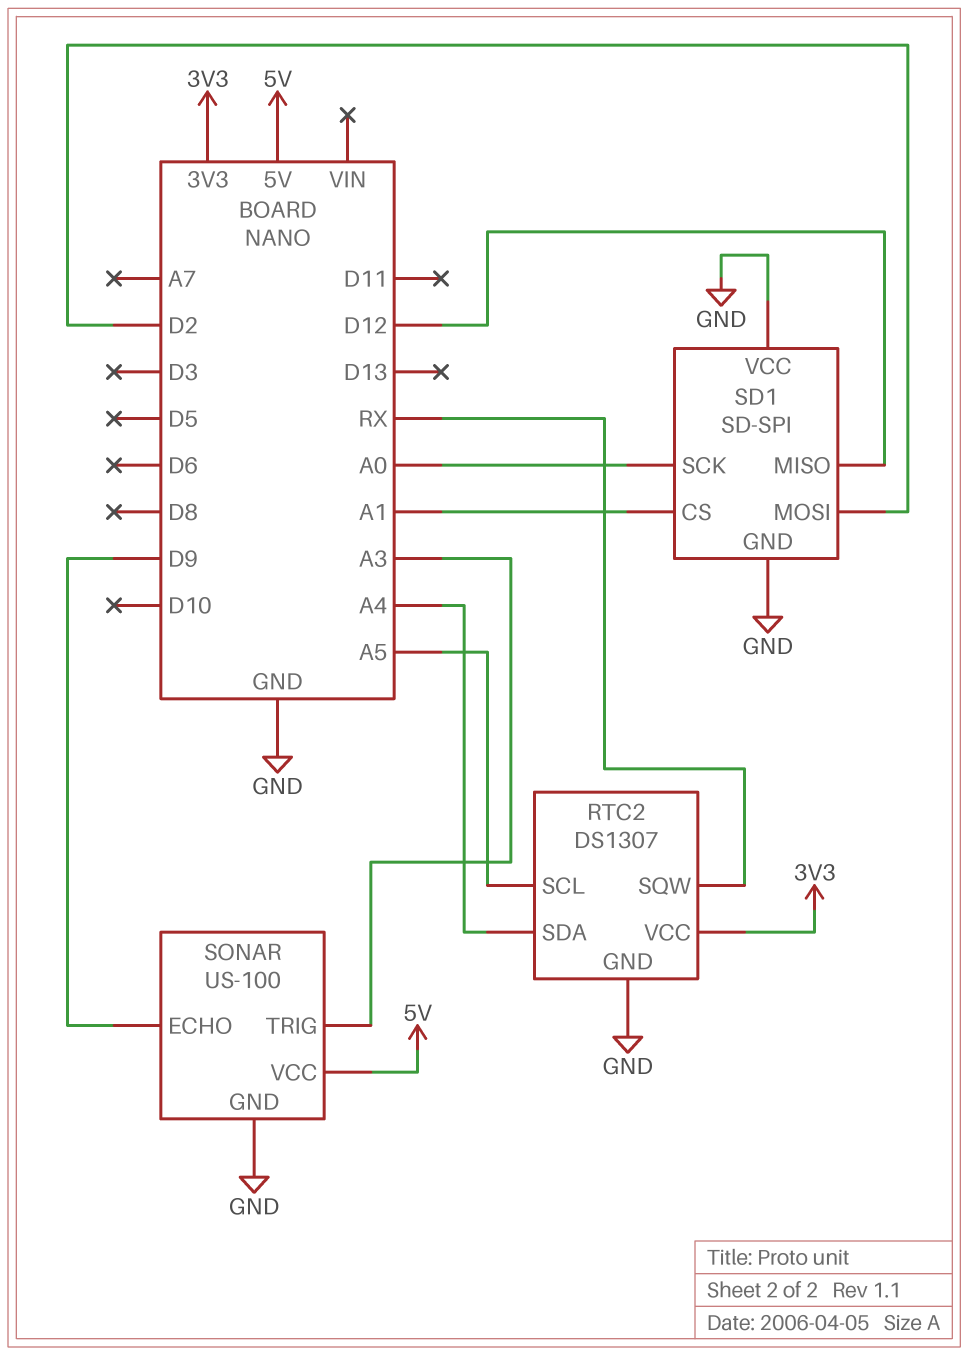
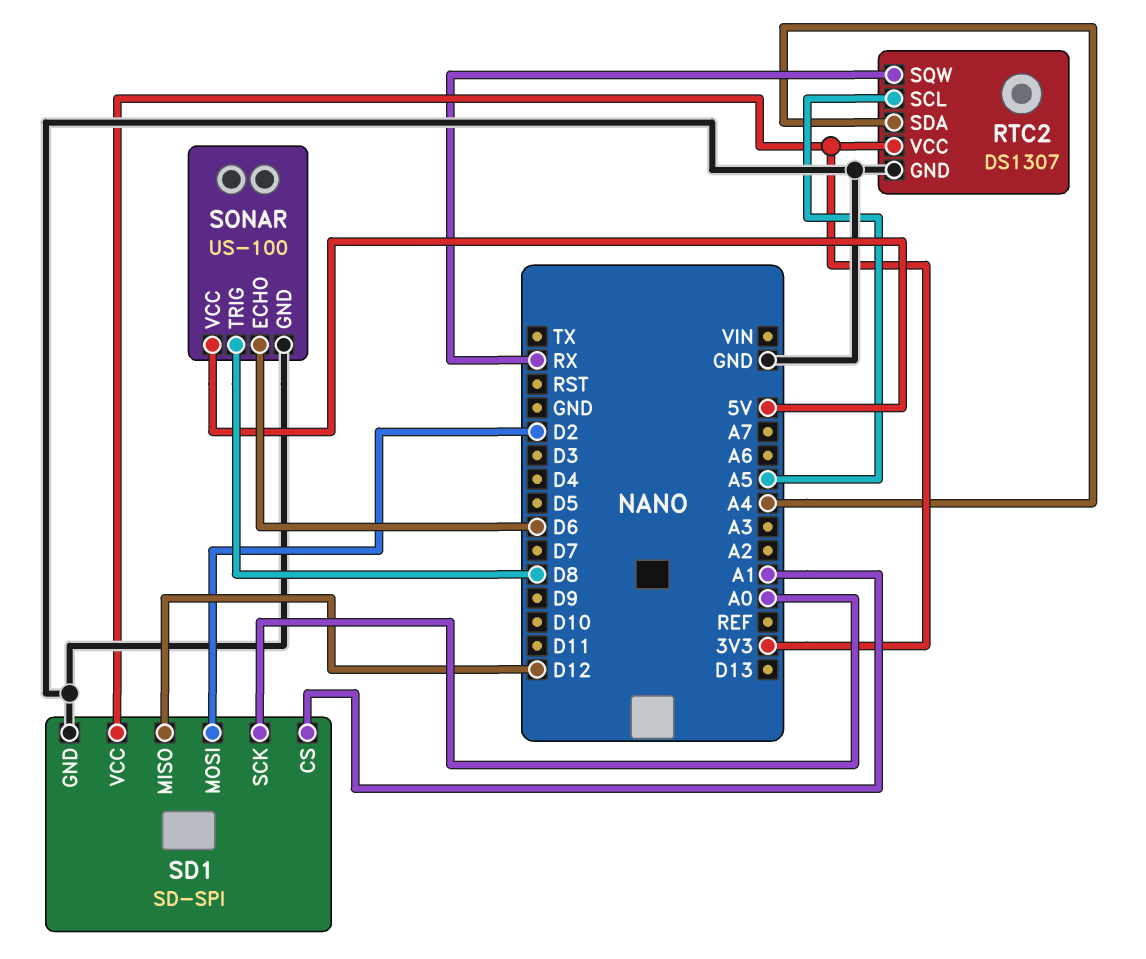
SD1 pin VCC: GND -> 3V3
SONAR pin ECHO: D9 -> D6
SONAR pin TRIG: A3 -> D8

